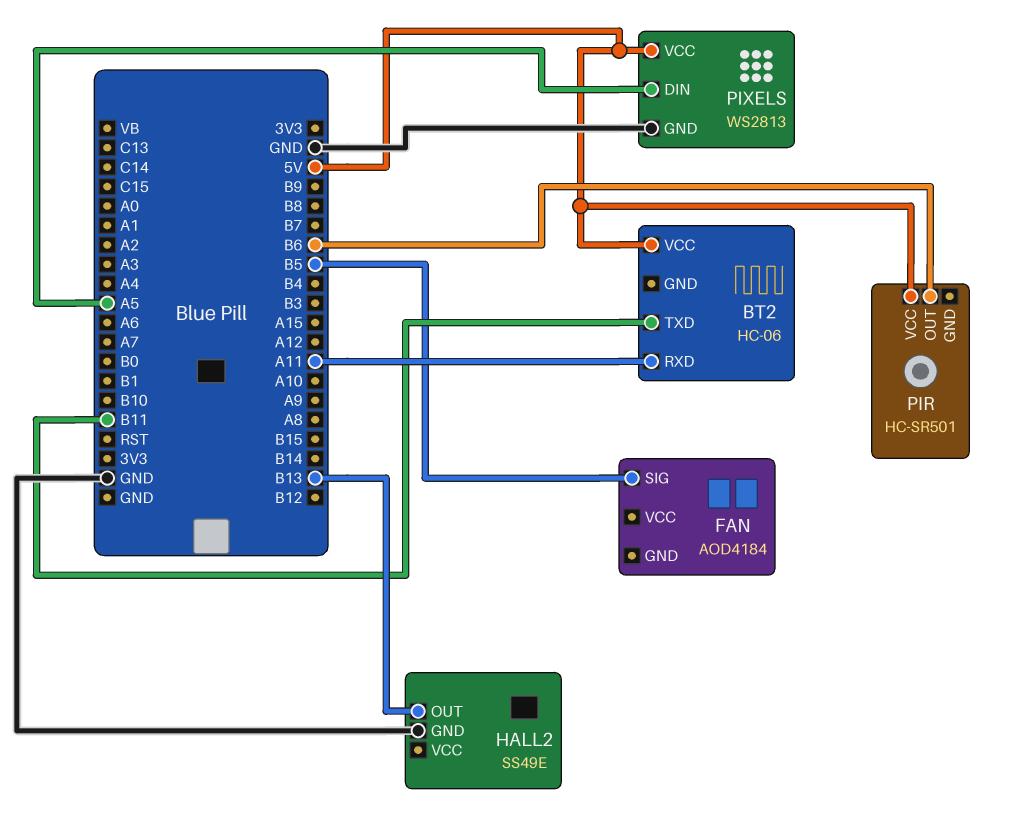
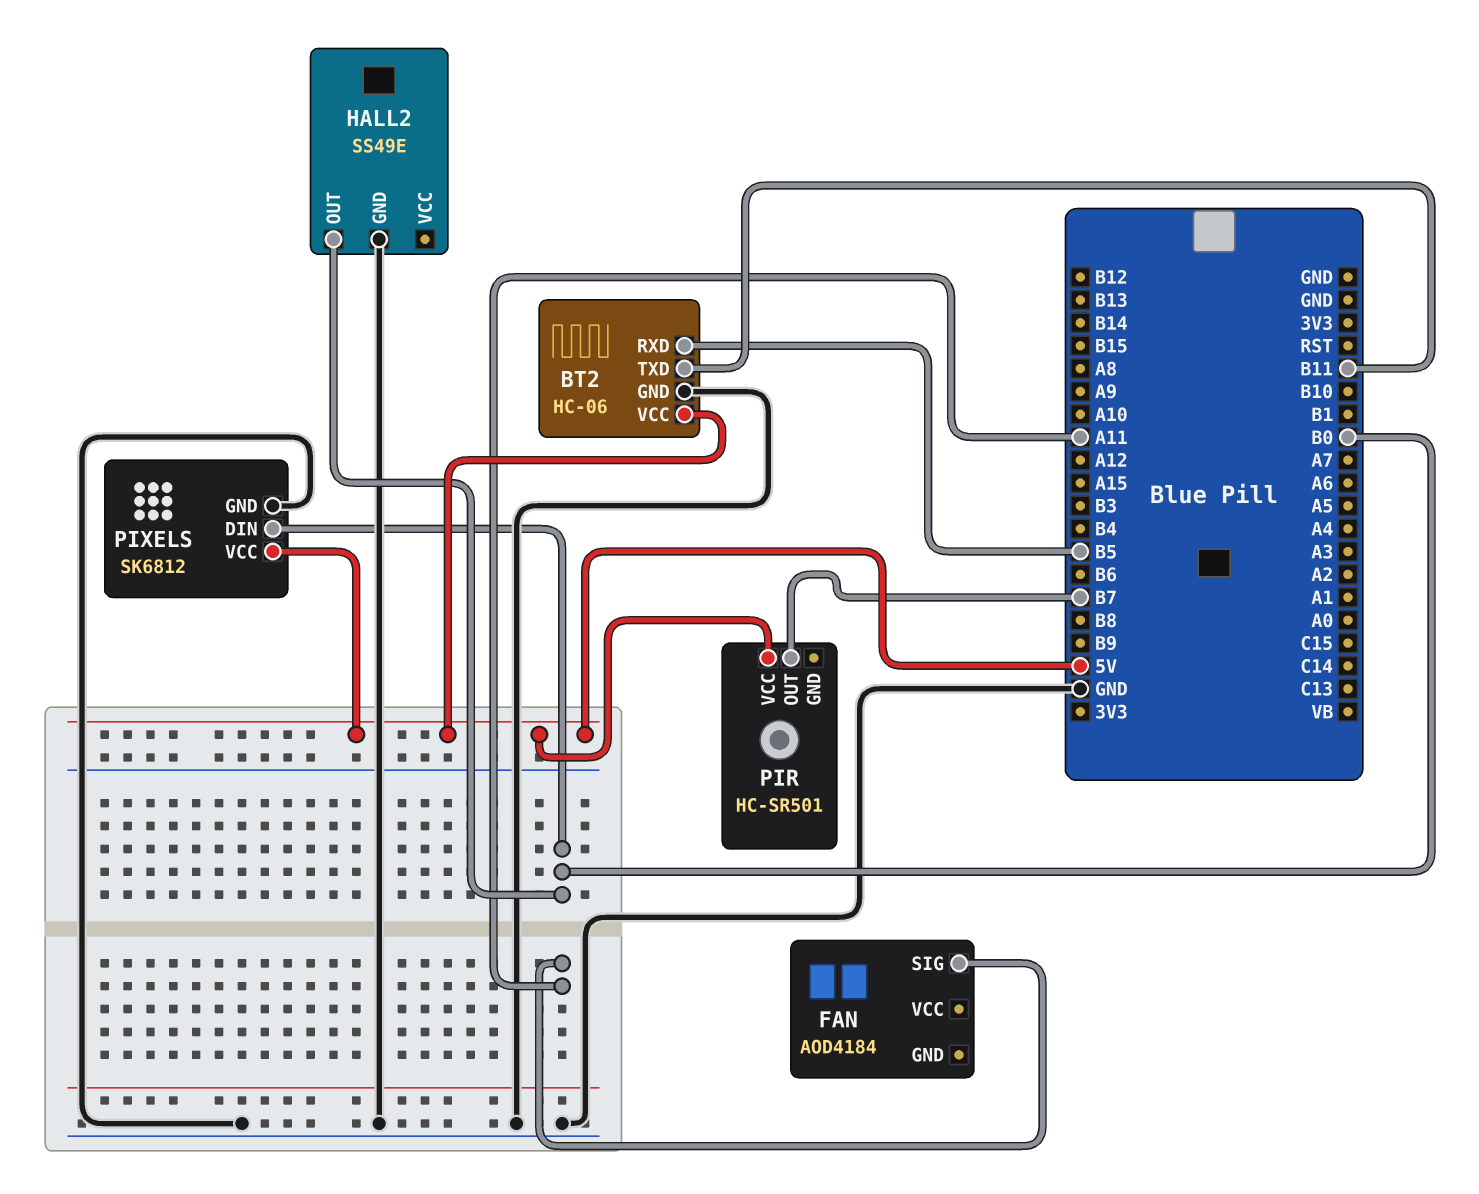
BT2 pin GND: none -> GND
BT2 pin RXD: A11 -> B5
FAN pin SIG: B5 -> A11
HALL2 pin OUT: B13 -> B0
PIR pin OUT: B6 -> B7
PIXELS: WS2813 -> SK6812
PIXELS pin DIN: A5 -> B0

